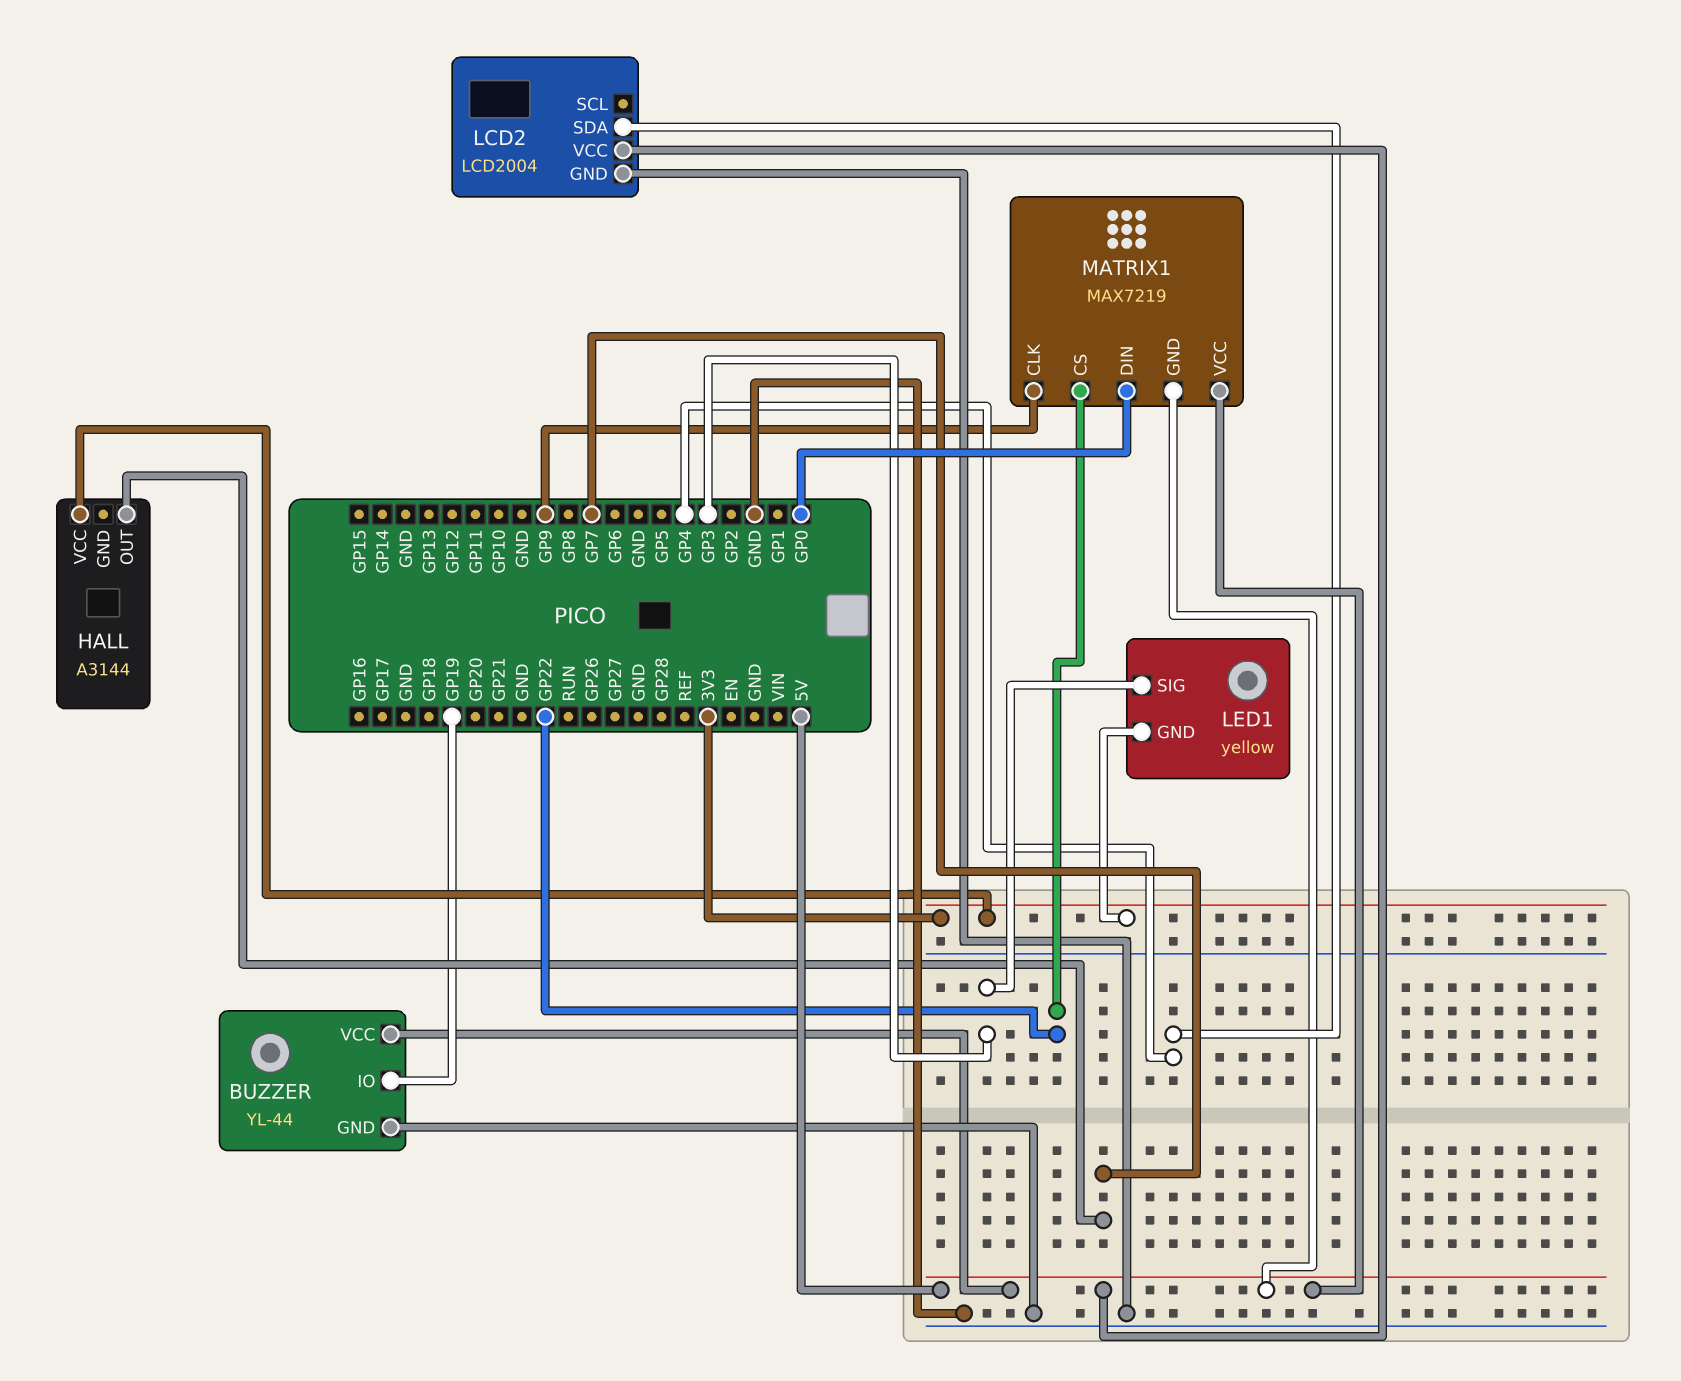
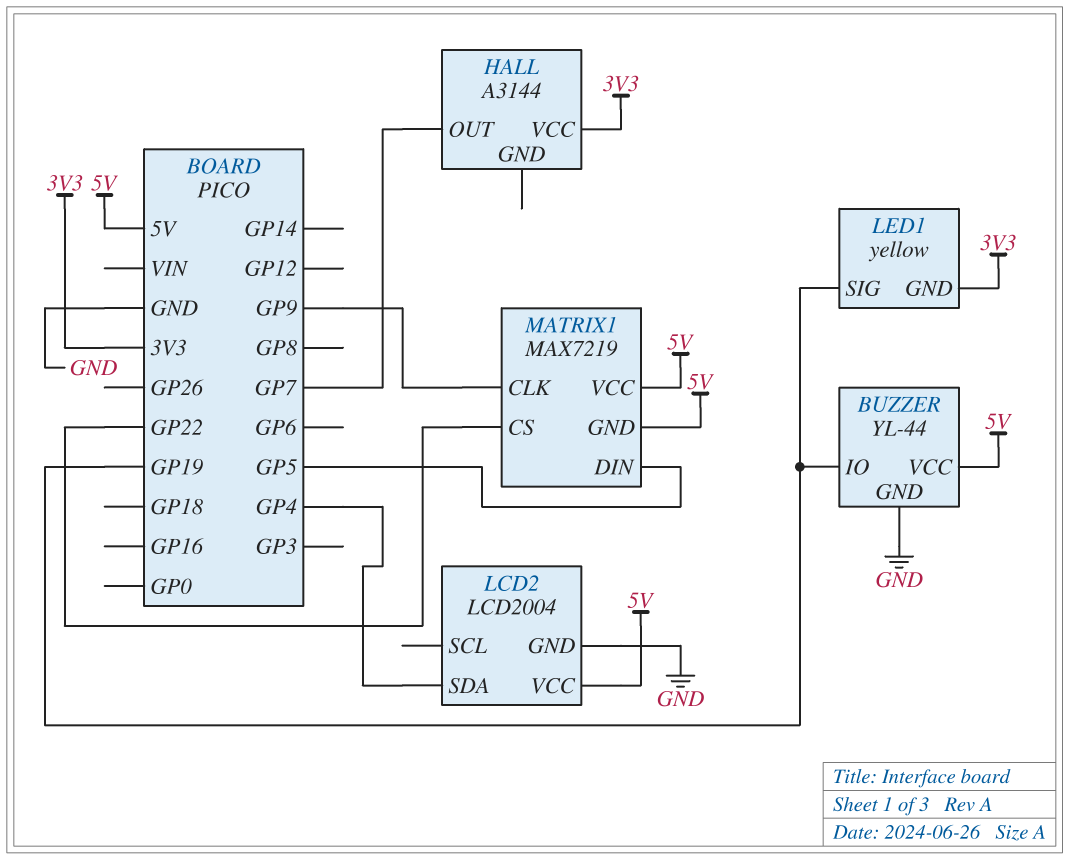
LED1 pin SIG: GP3 -> GP19
MATRIX1 pin DIN: GP0 -> GP5

